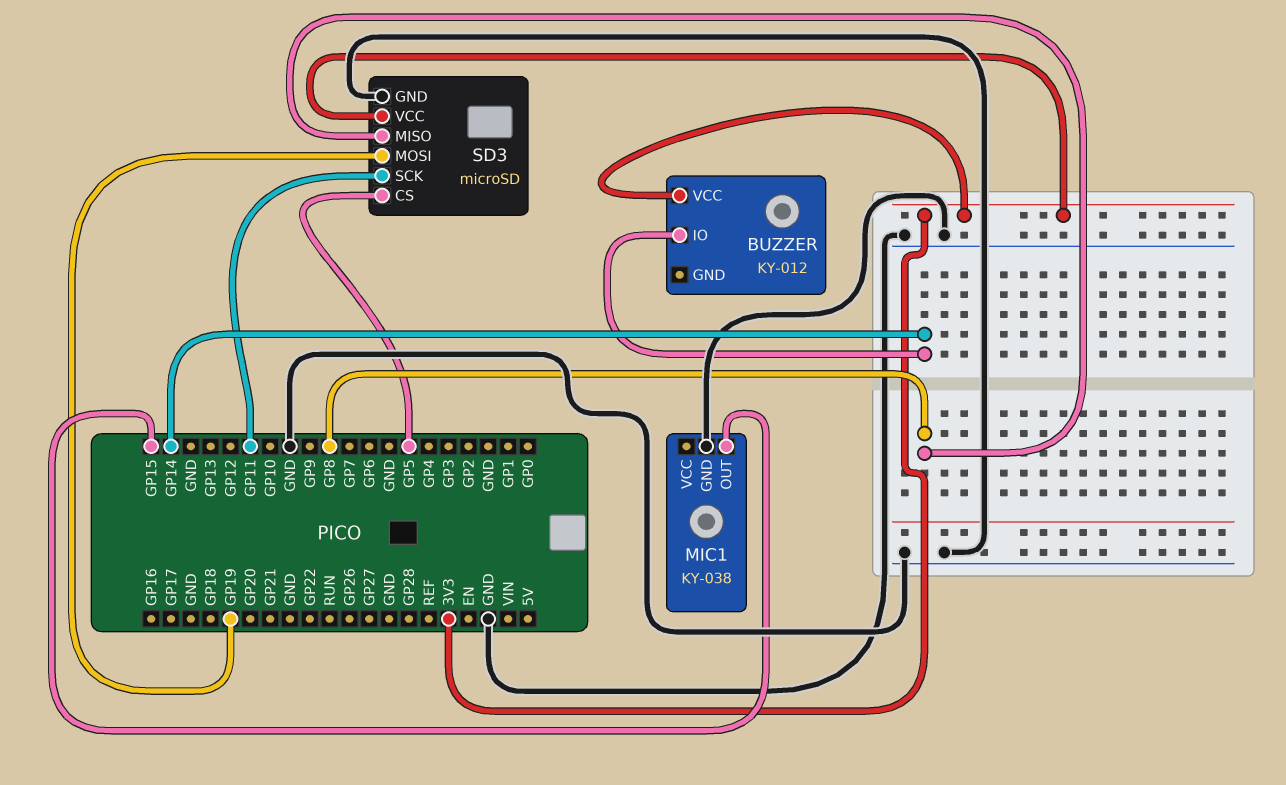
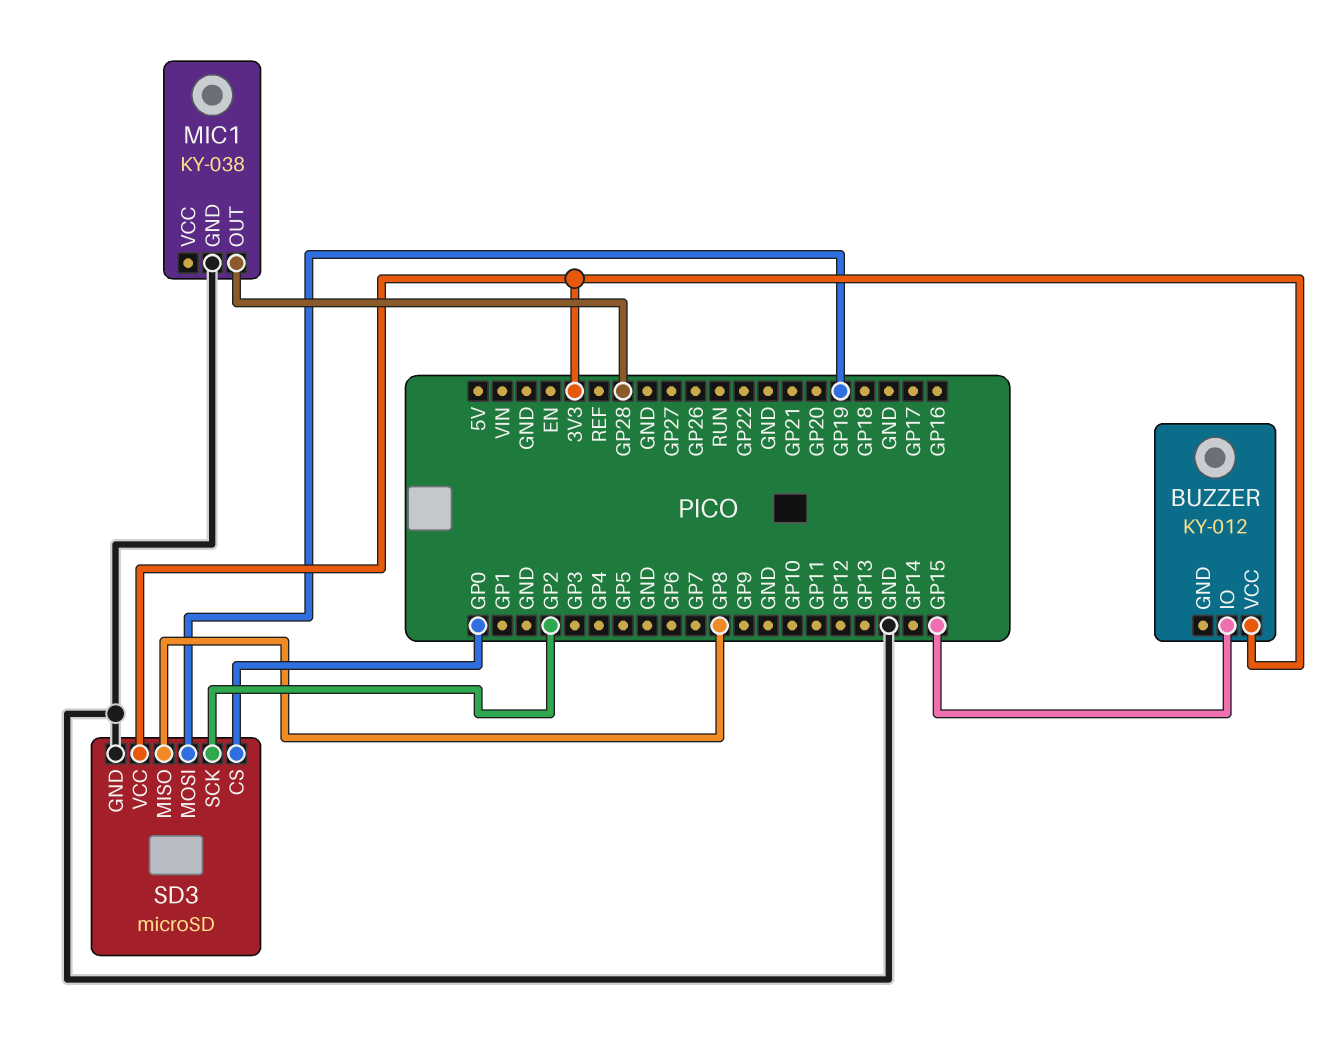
BUZZER pin IO: GP14 -> GP15
MIC1 pin OUT: GP15 -> GP28
SD3 pin CS: GP5 -> GP0
SD3 pin SCK: GP11 -> GP2

